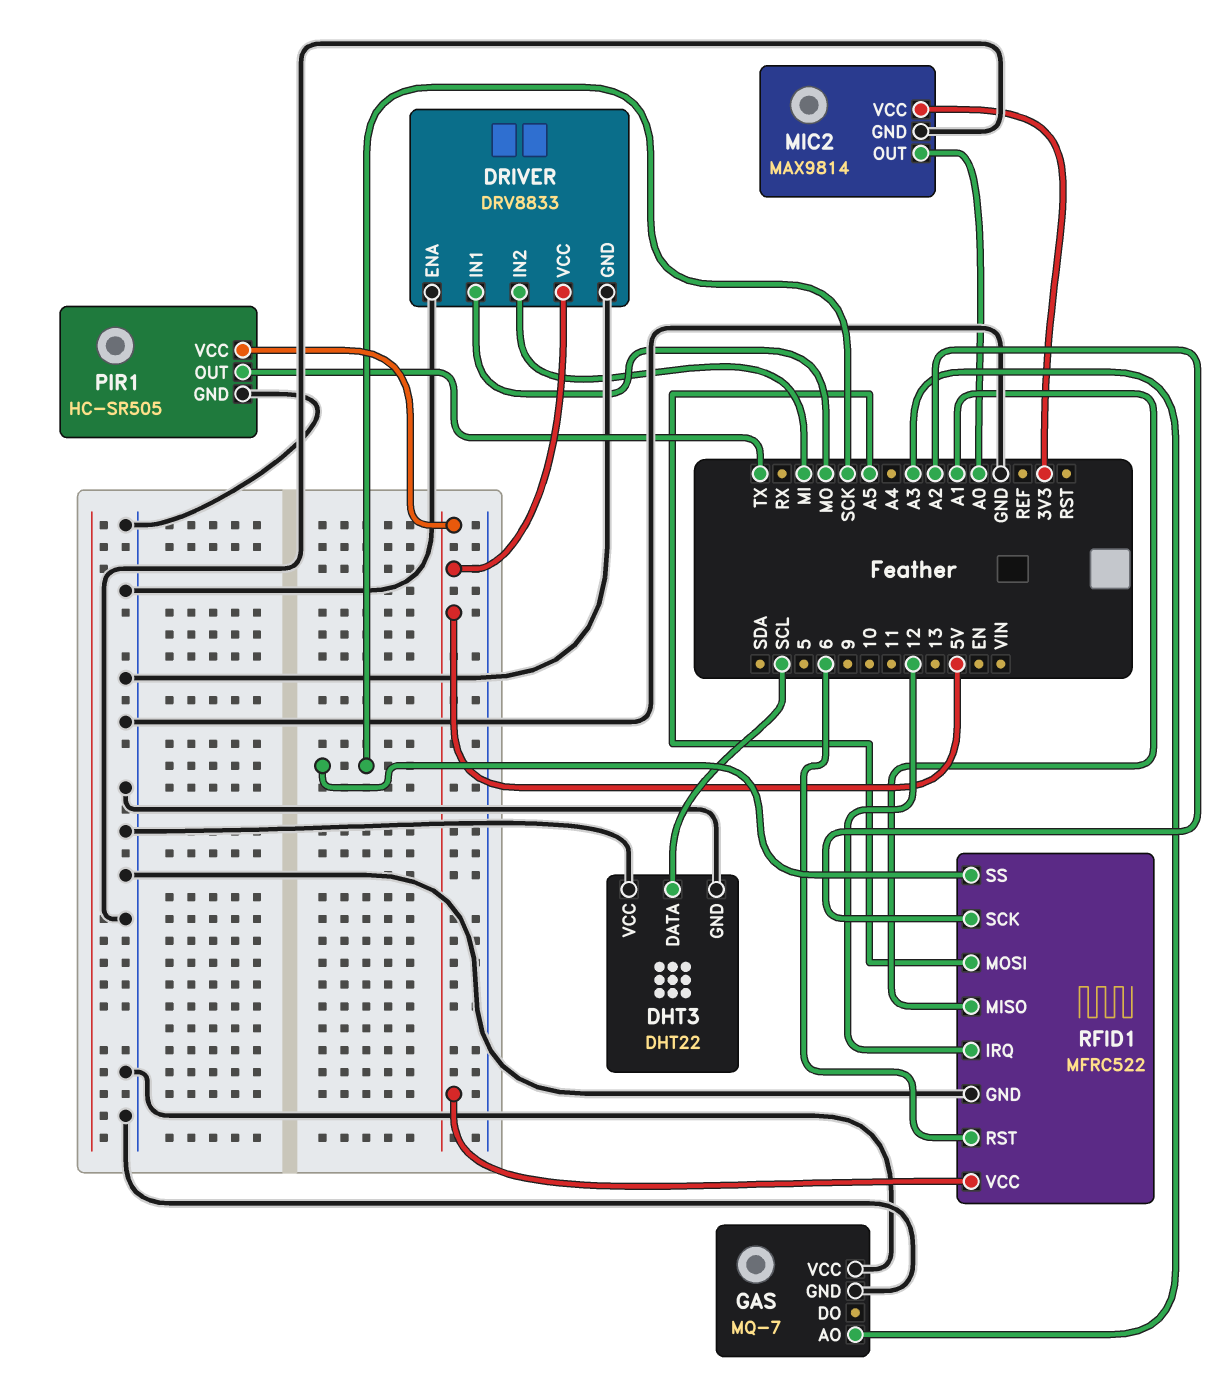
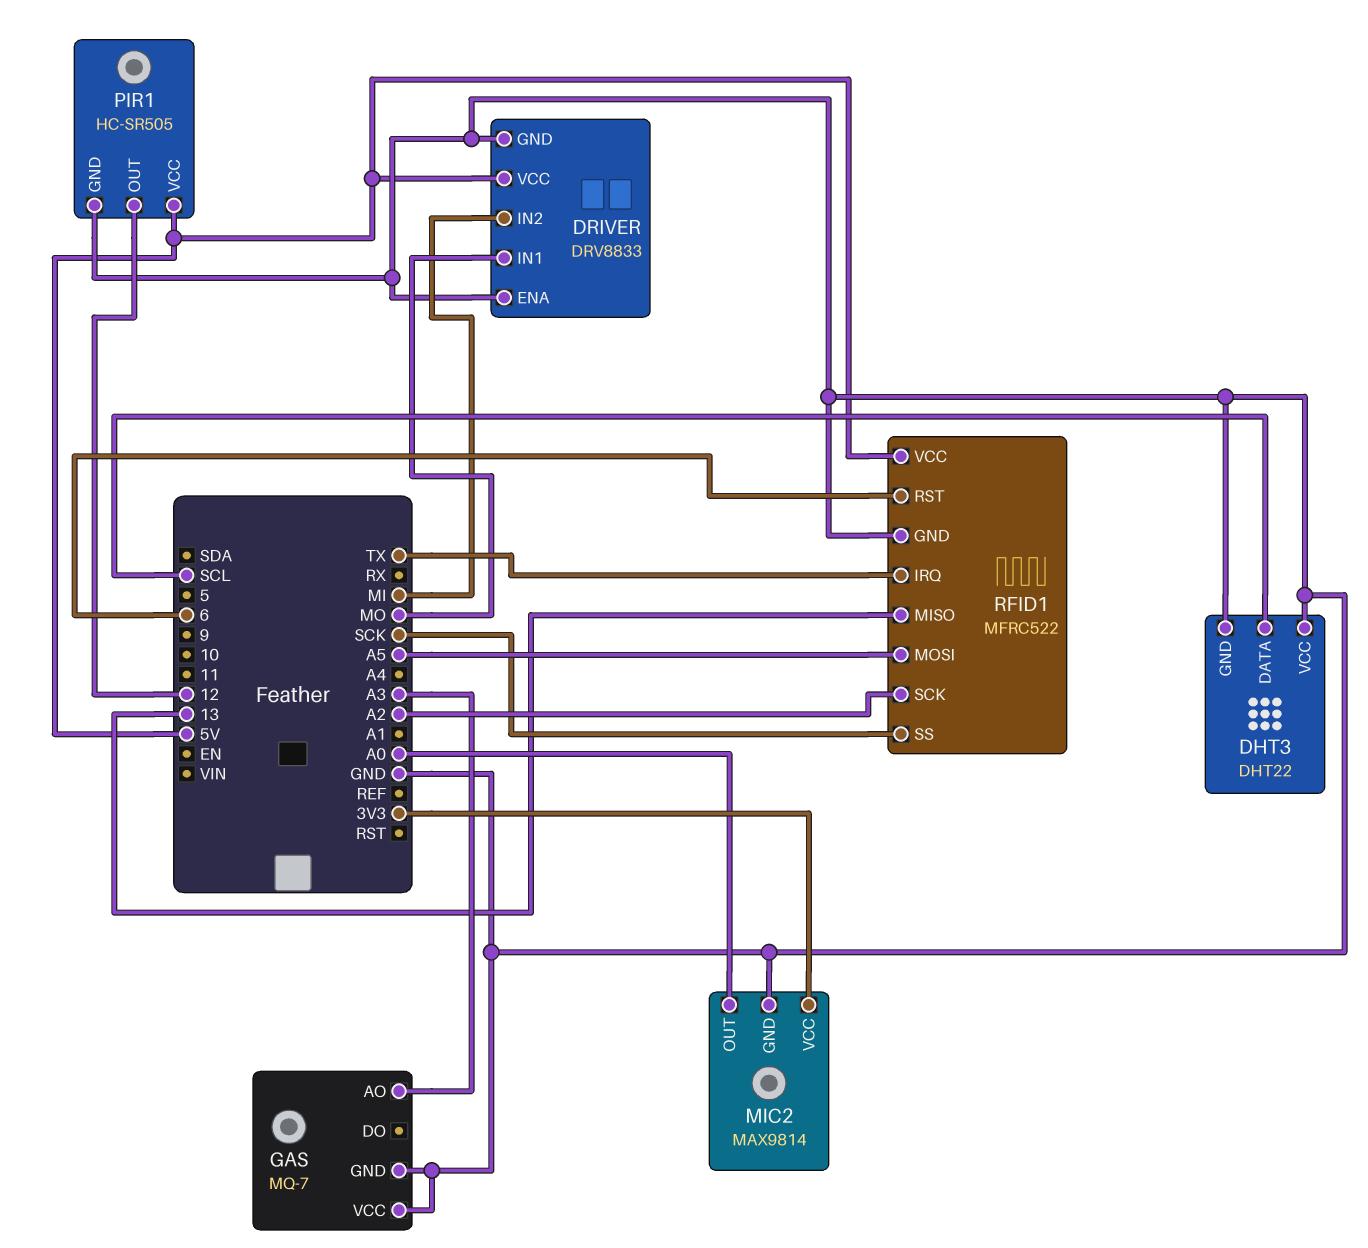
PIR1 pin OUT: TX -> 12
RFID1 pin IRQ: 12 -> TX
RFID1 pin MISO: A1 -> 13

